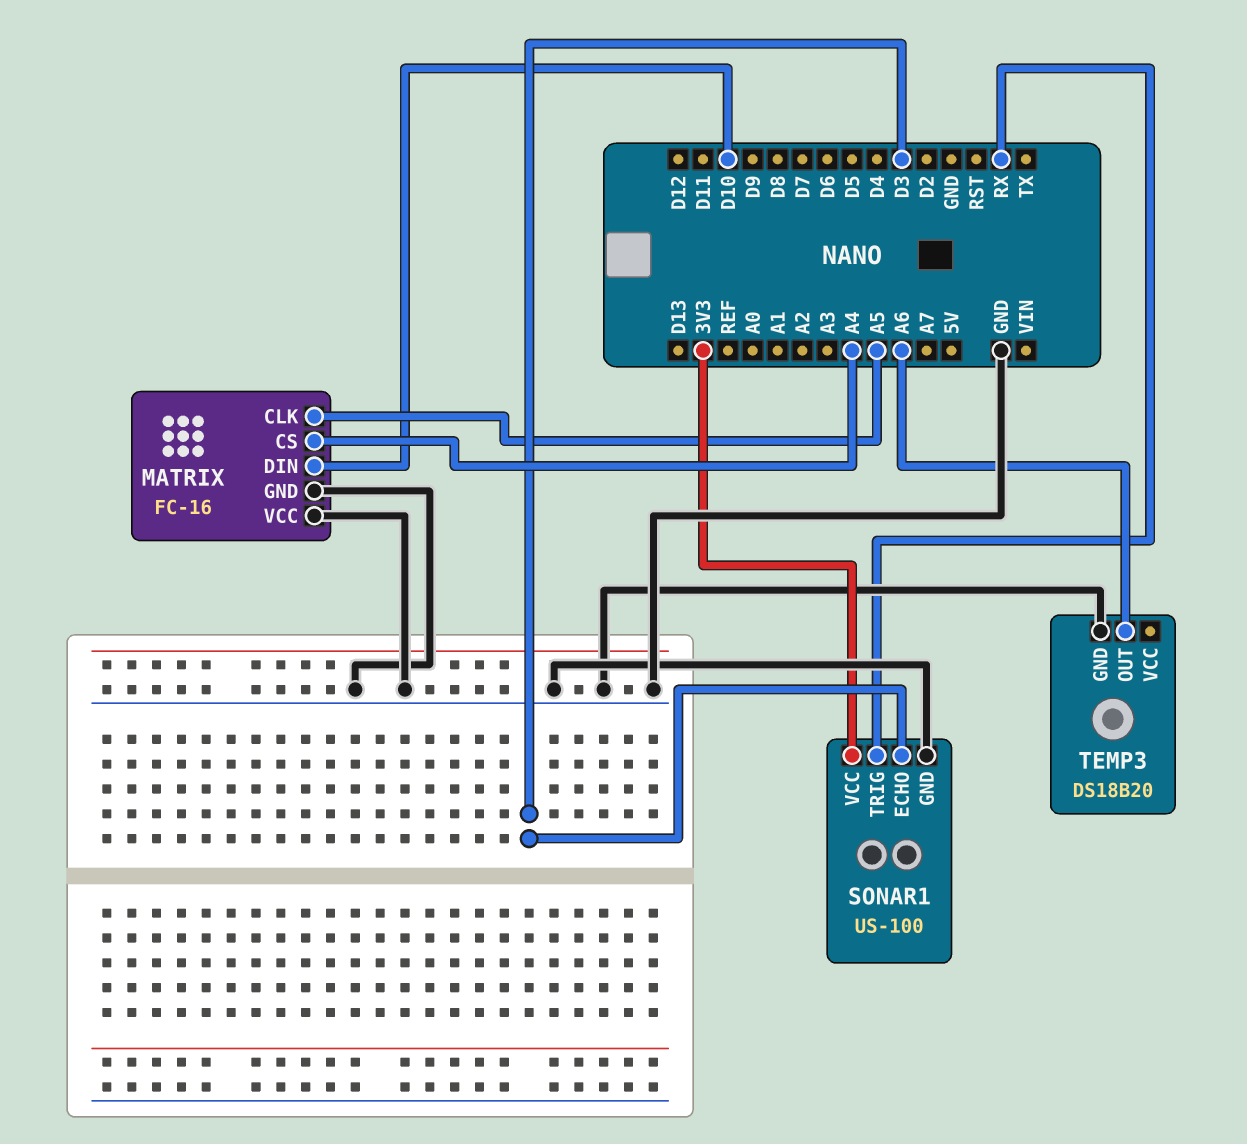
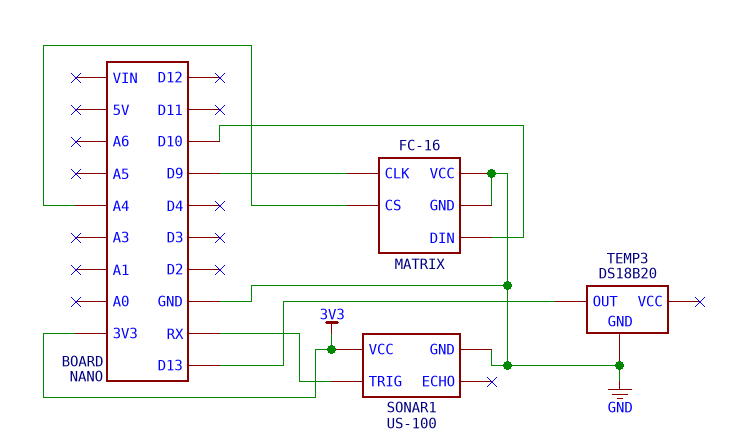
MATRIX pin CLK: A5 -> D9
SONAR1 pin ECHO: D3 -> none
TEMP3 pin OUT: A6 -> D13

